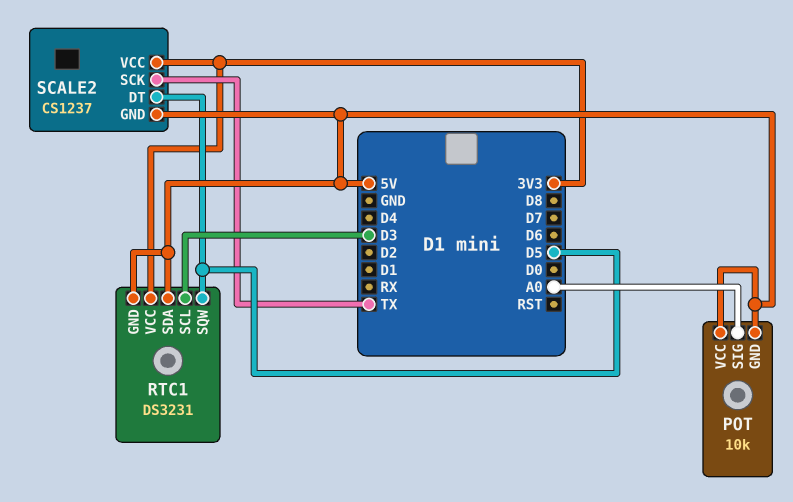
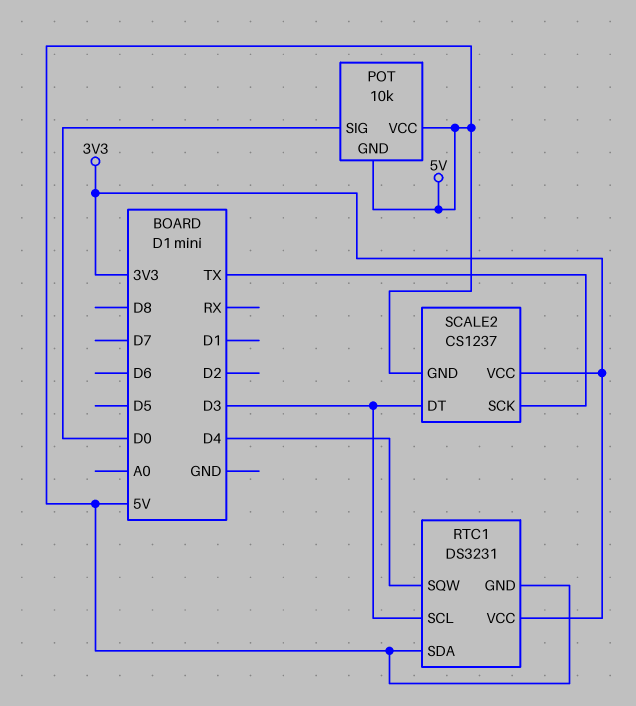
POT pin SIG: A0 -> D0
RTC1 pin SQW: D5 -> D4
SCALE2 pin DT: D5 -> D3

